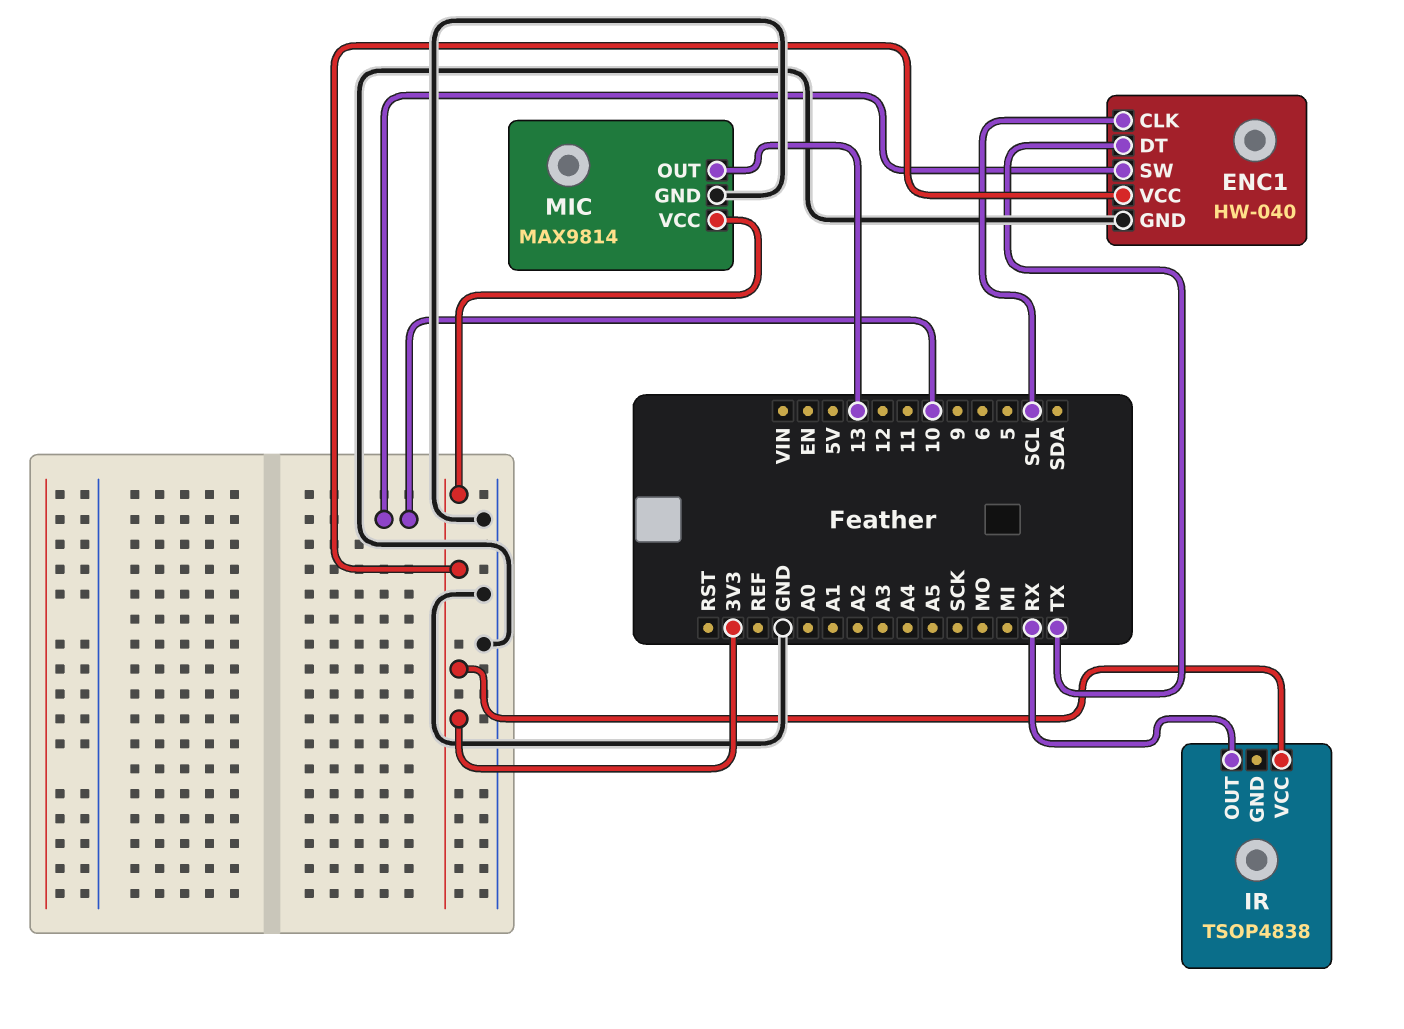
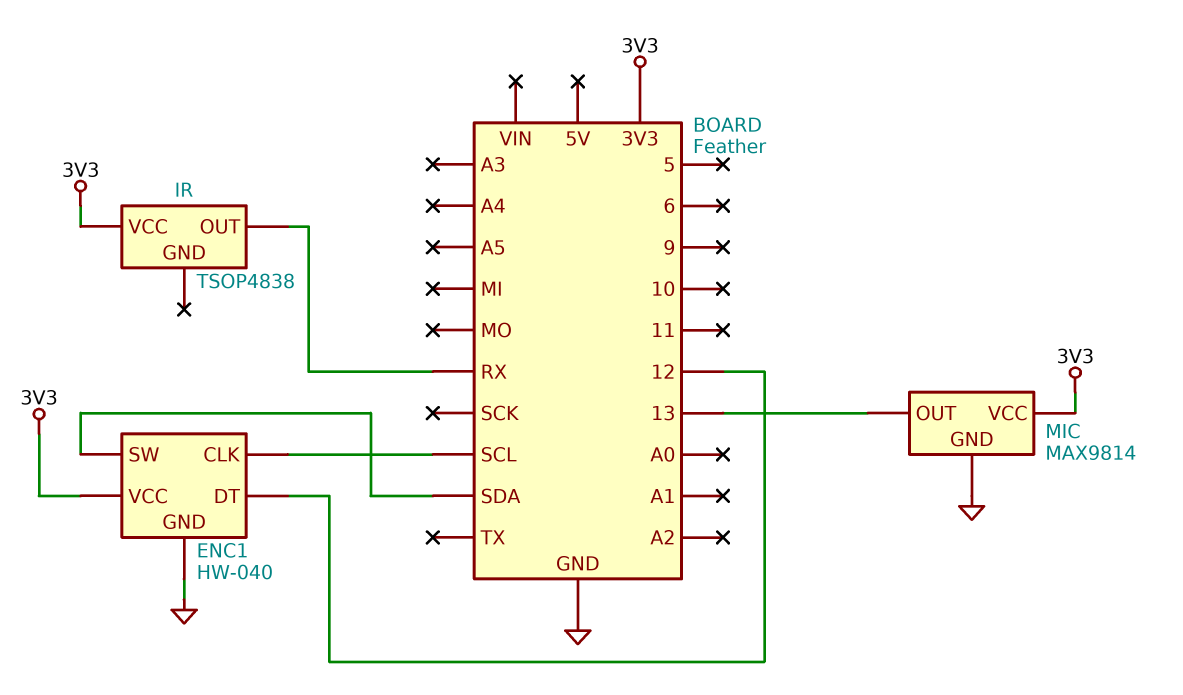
ENC1 pin DT: TX -> 12
ENC1 pin SW: 10 -> SDA

